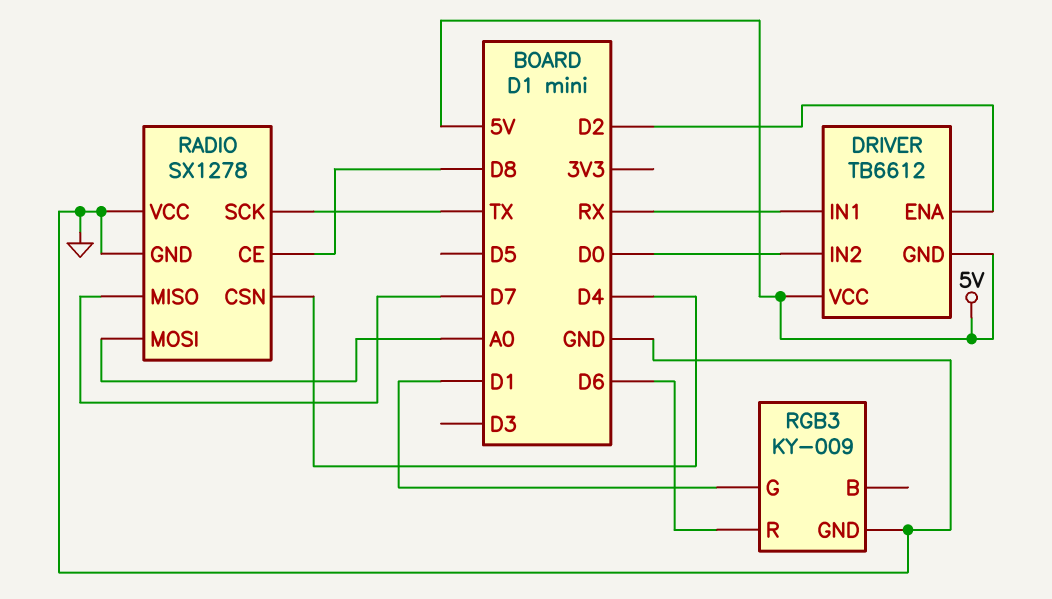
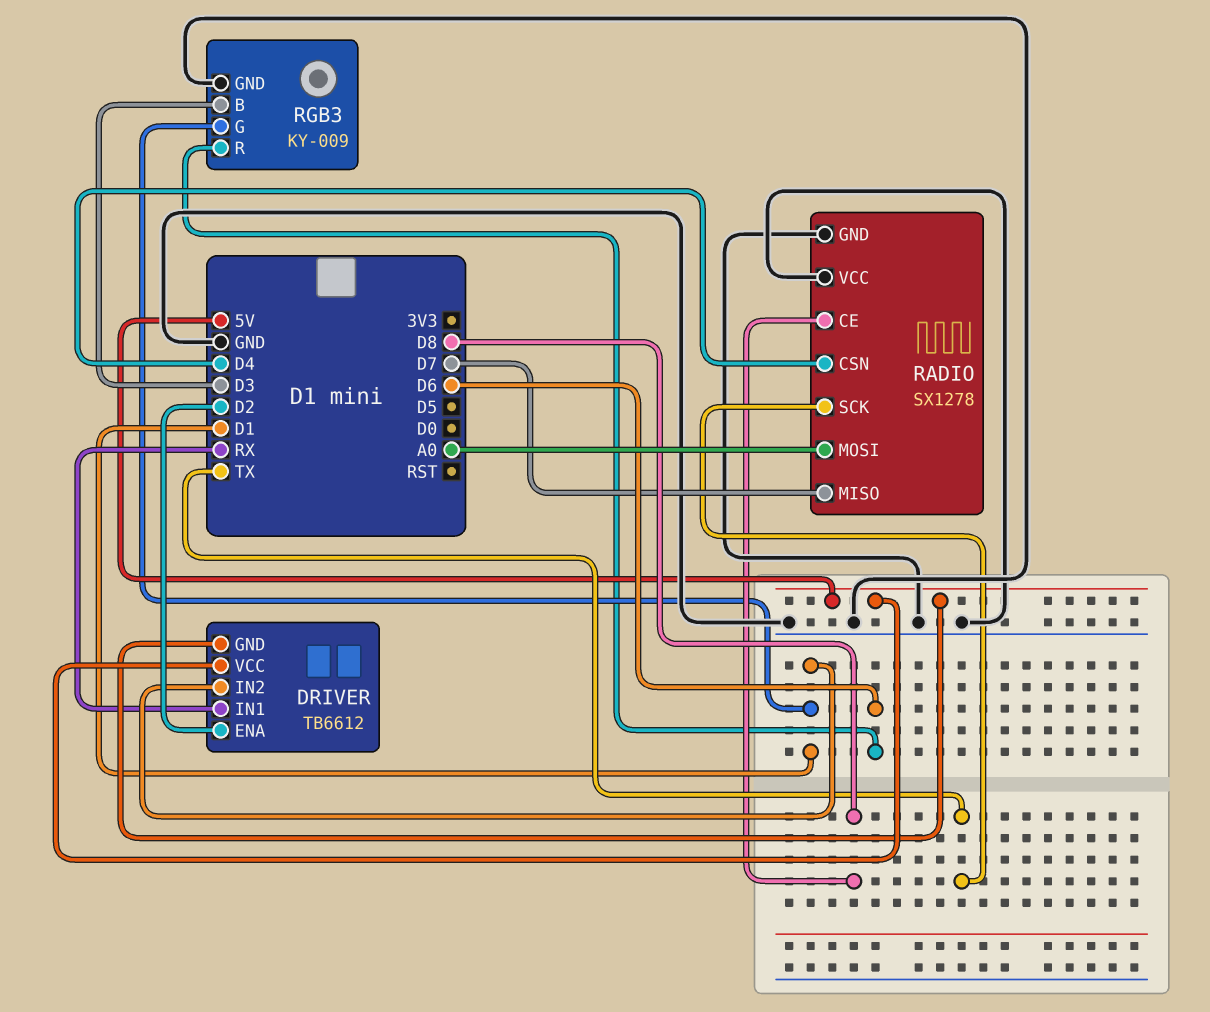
DRIVER pin IN2: D0 -> D1
RGB3 pin B: none -> D3

